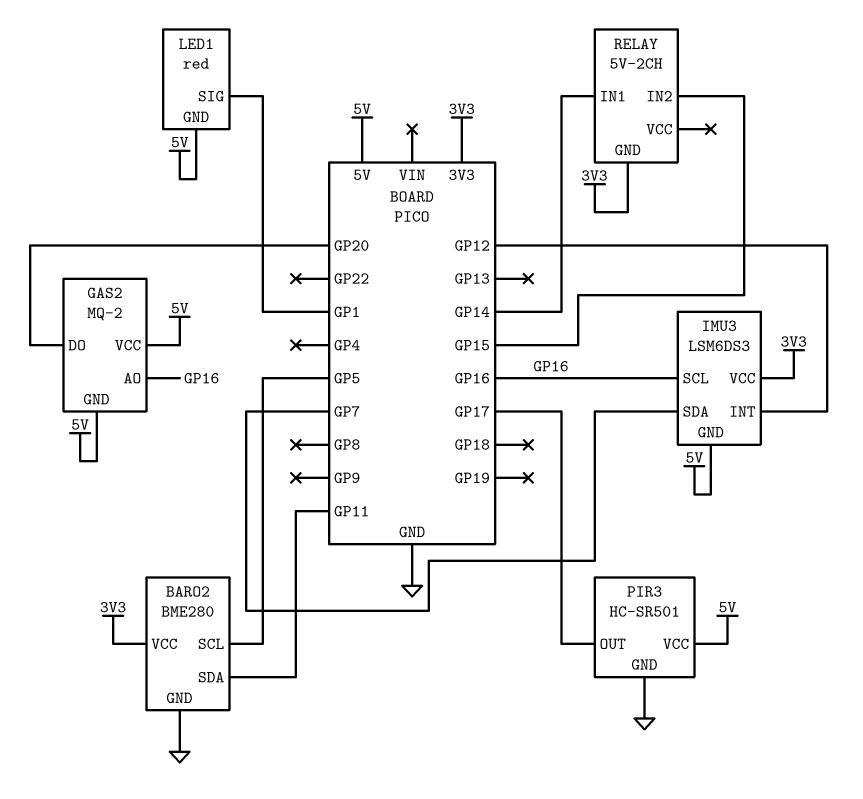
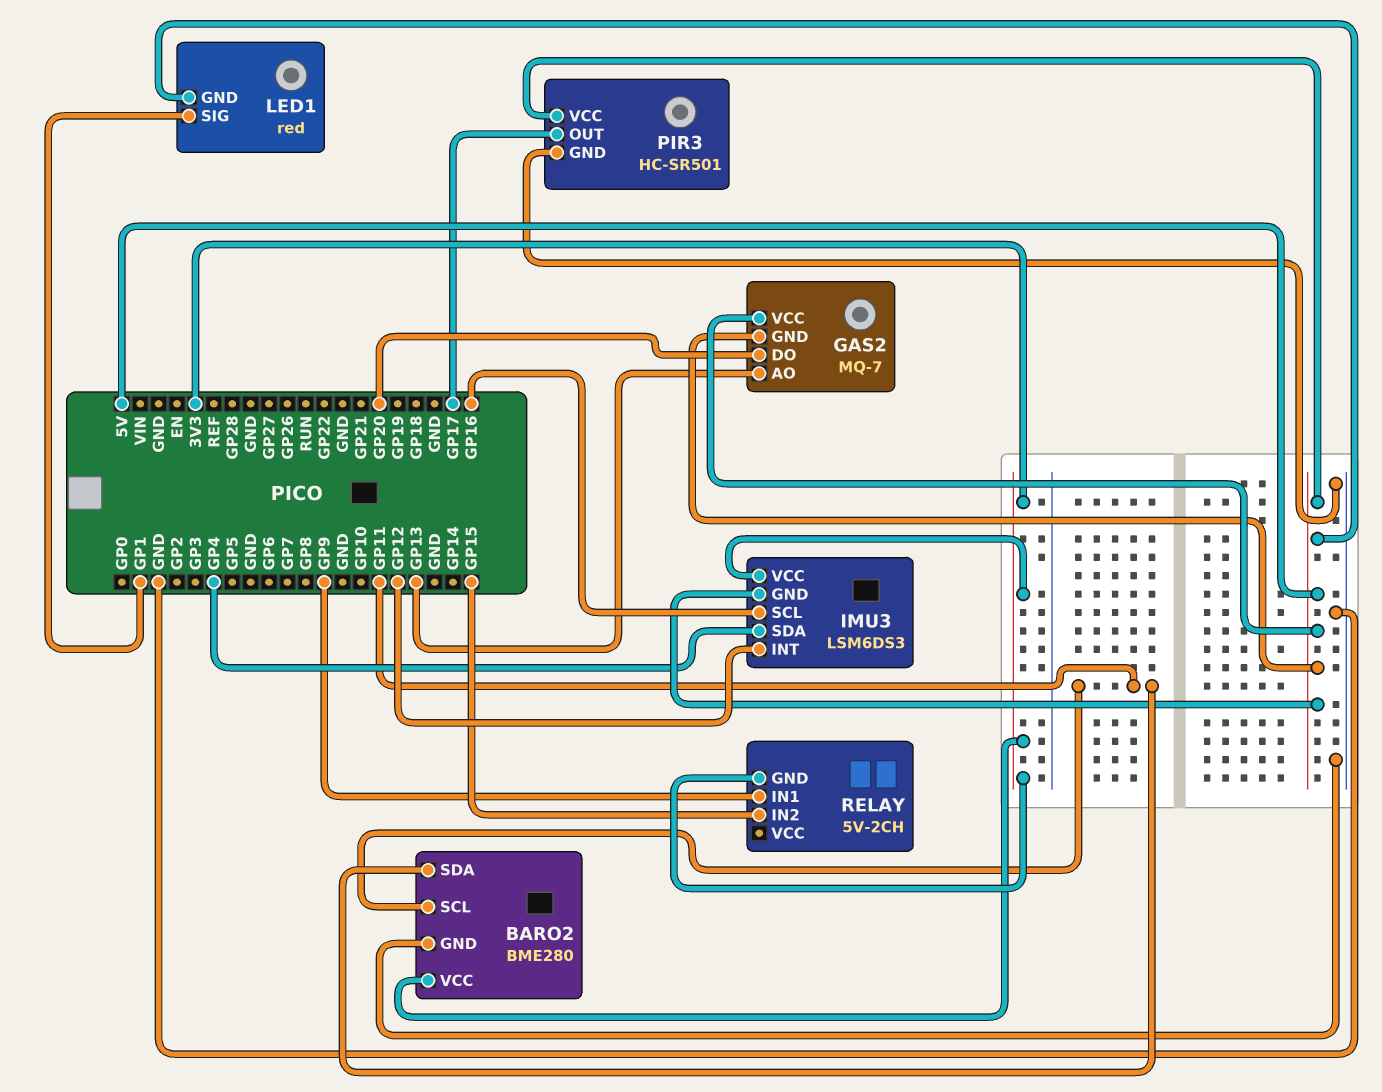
BARO2 pin SCL: GP5 -> GP11
GAS2: MQ-2 -> MQ-7
GAS2 pin AO: GP16 -> GP13
IMU3 pin SDA: GP7 -> GP4
RELAY pin IN1: GP14 -> GP9

